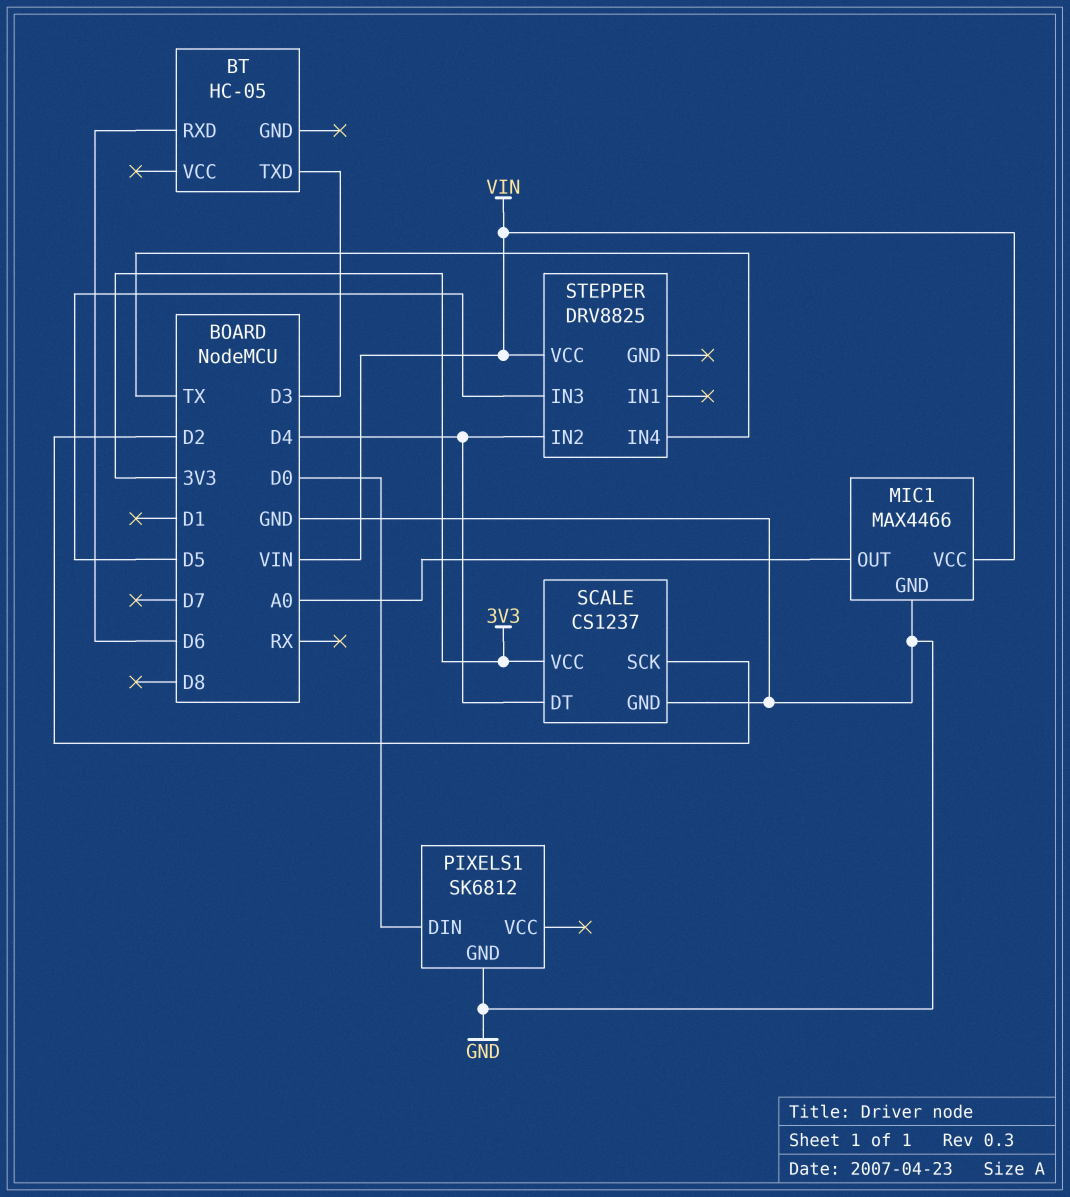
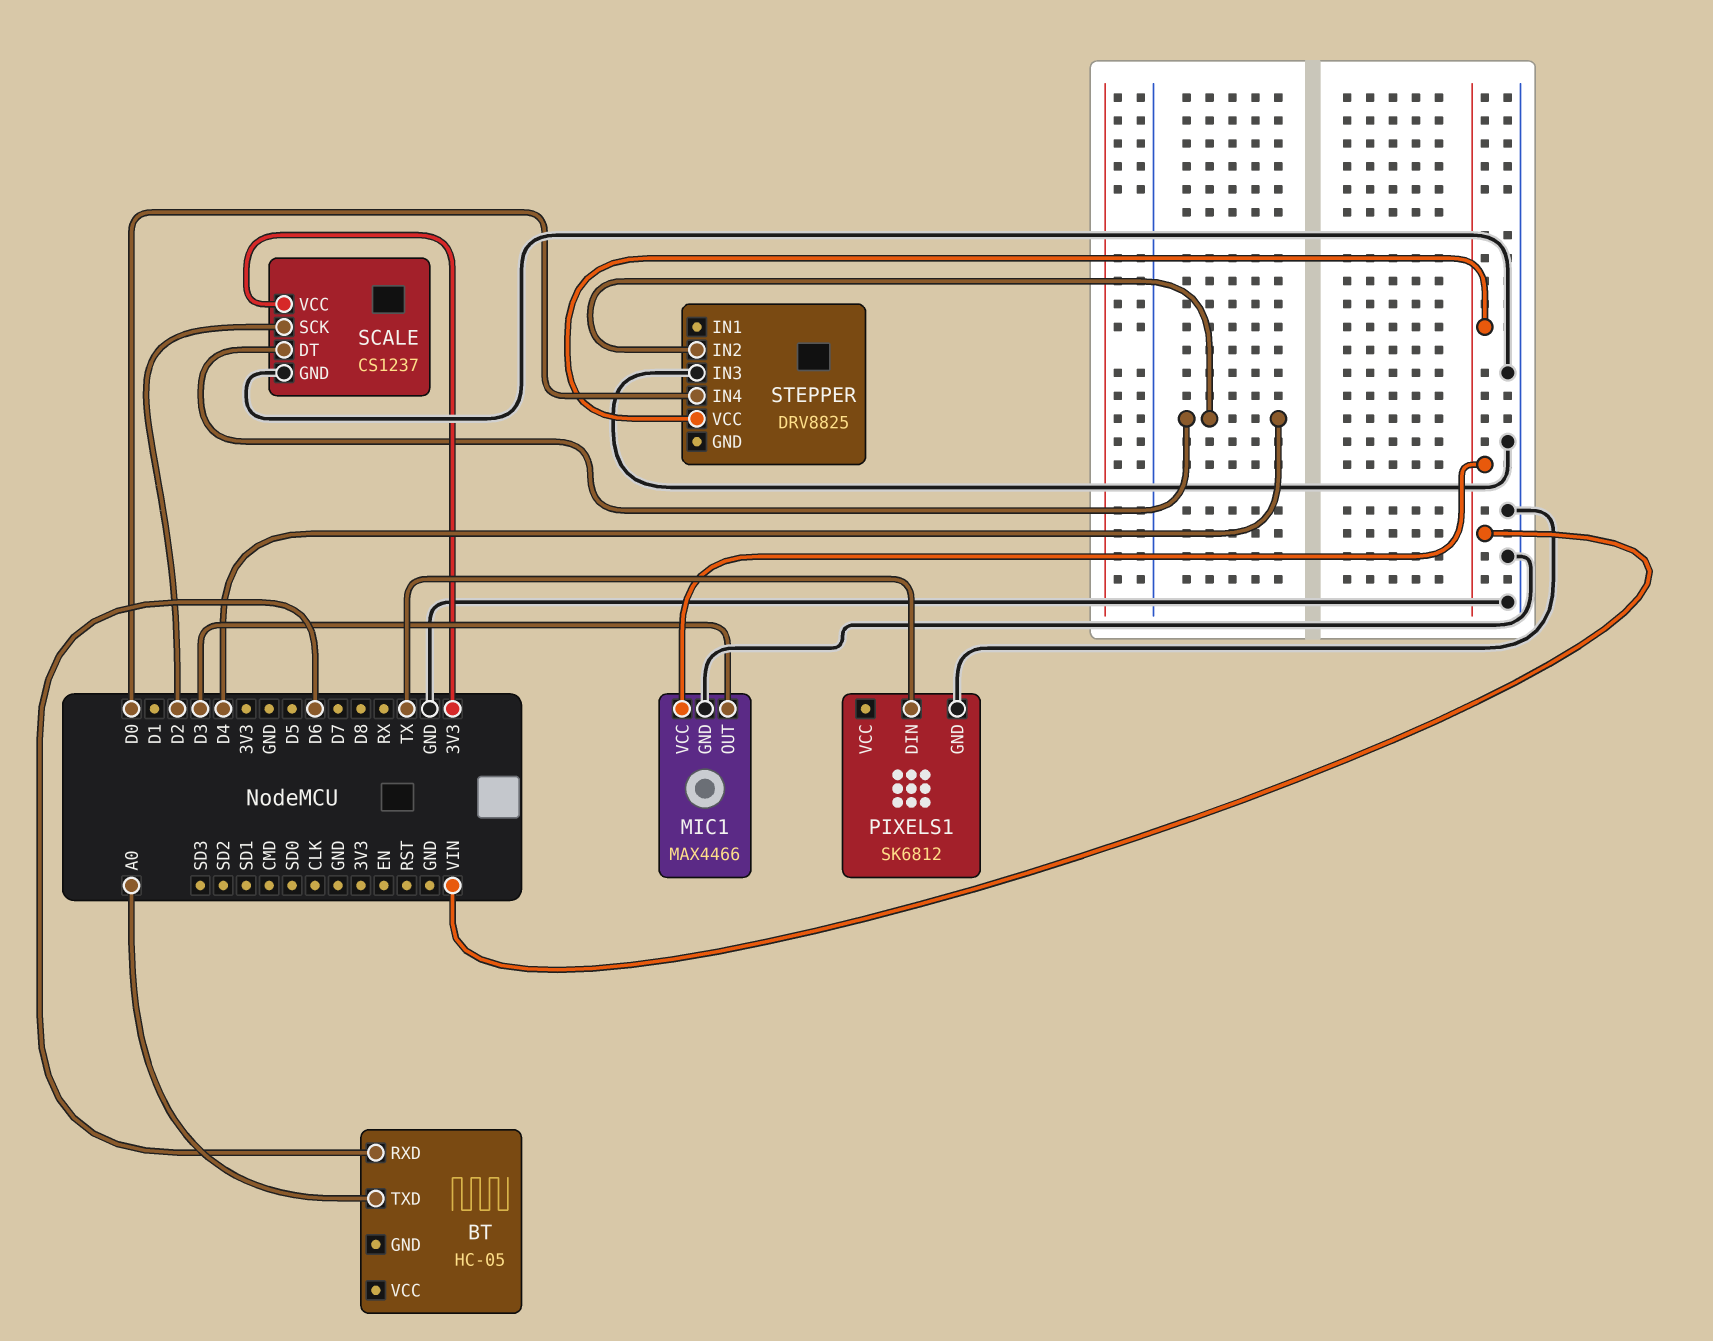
BT pin TXD: D3 -> A0
MIC1 pin OUT: A0 -> D3
PIXELS1 pin DIN: D0 -> TX
STEPPER pin IN3: D5 -> GND
STEPPER pin IN4: TX -> D0

